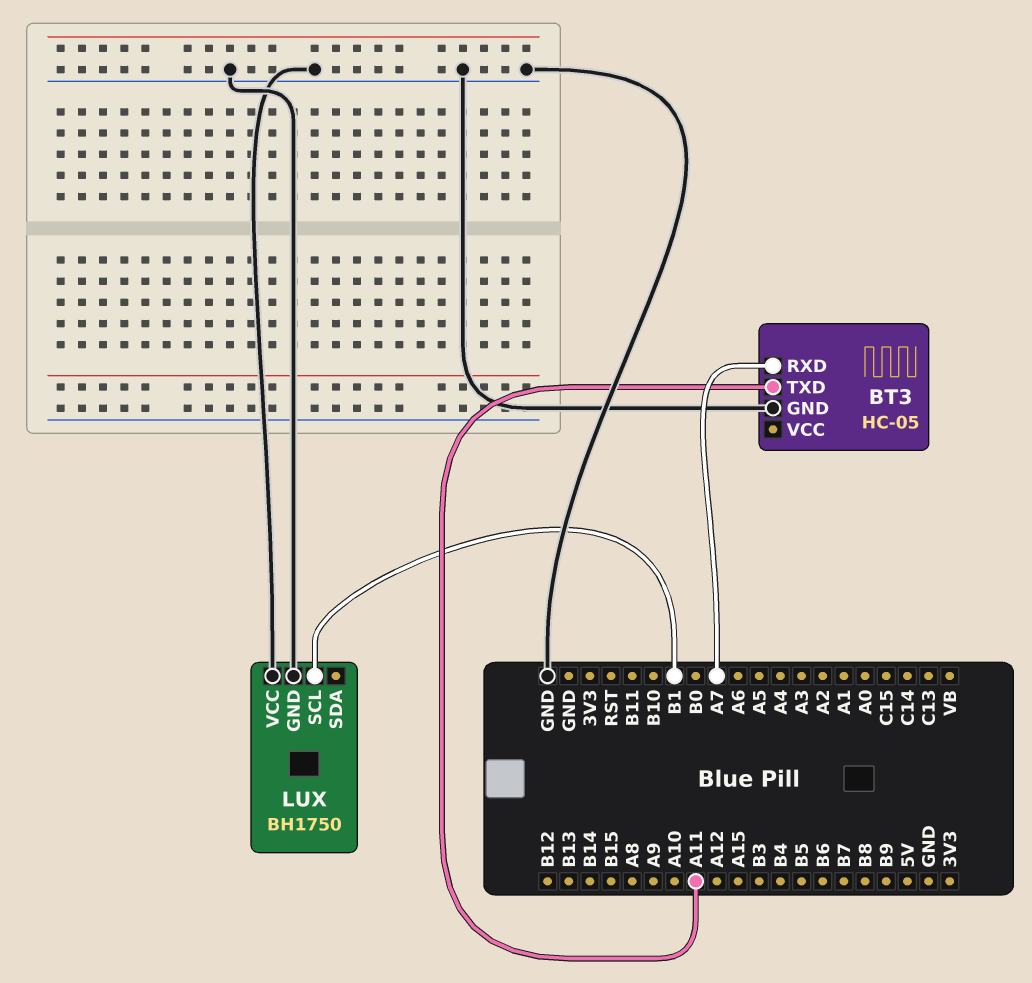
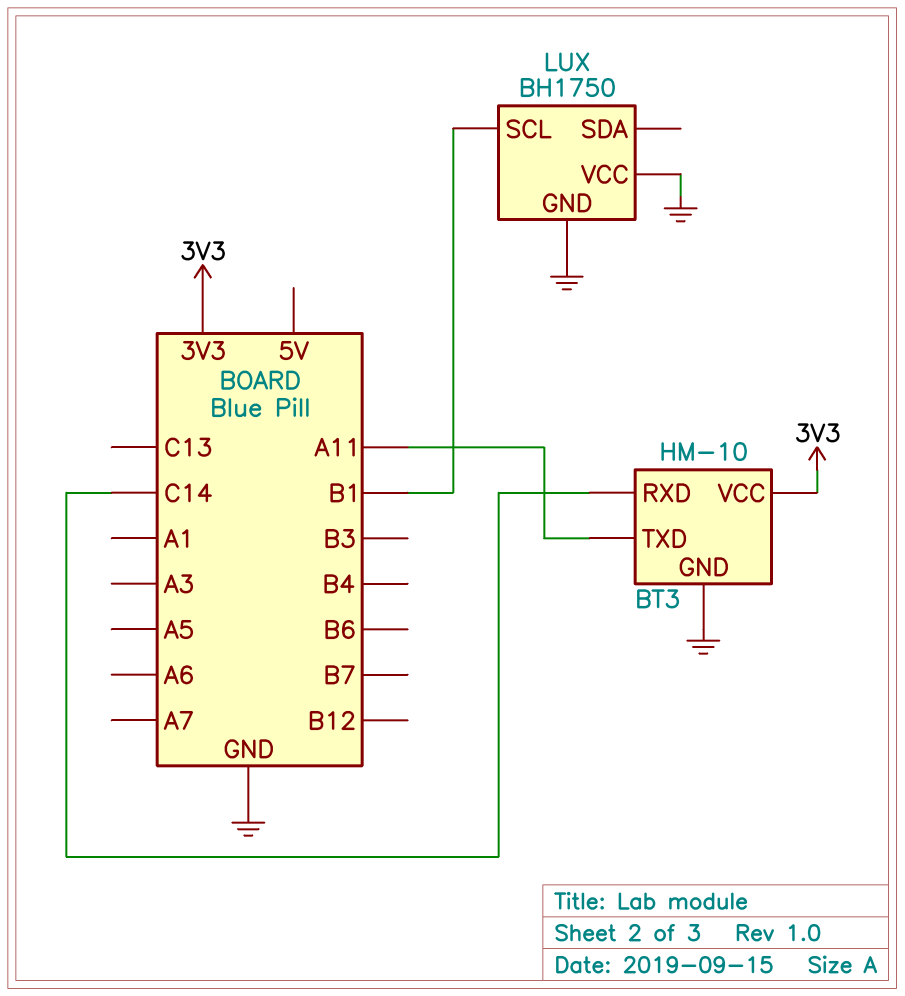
BT3: HC-05 -> HM-10
BT3 pin RXD: A7 -> C14
BT3 pin VCC: none -> 3V3

